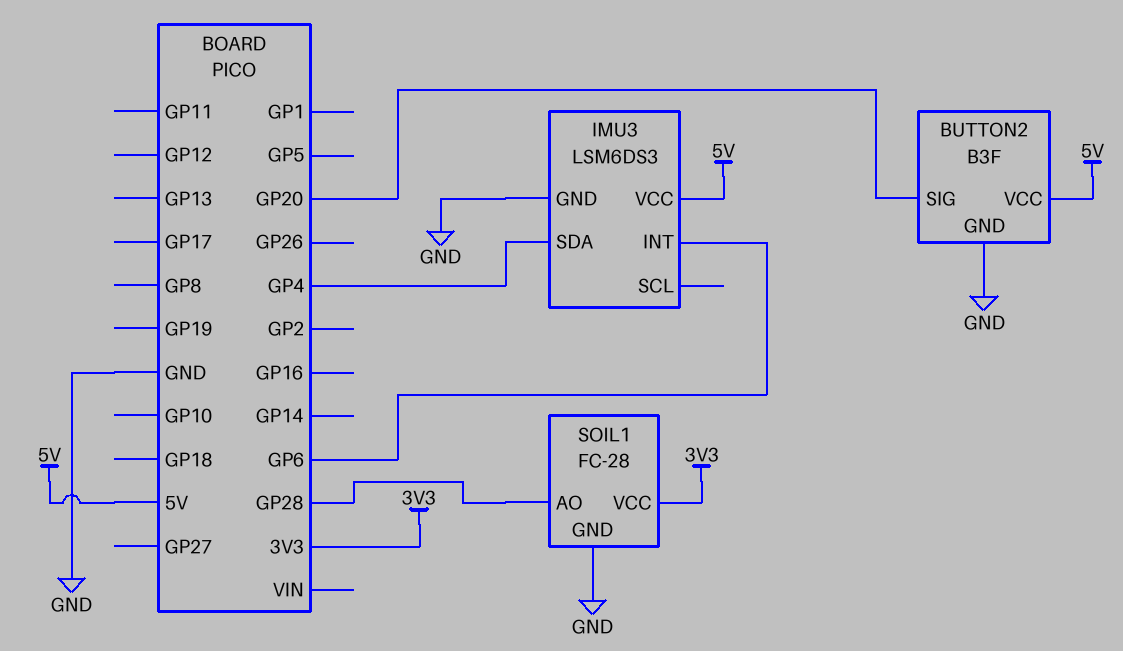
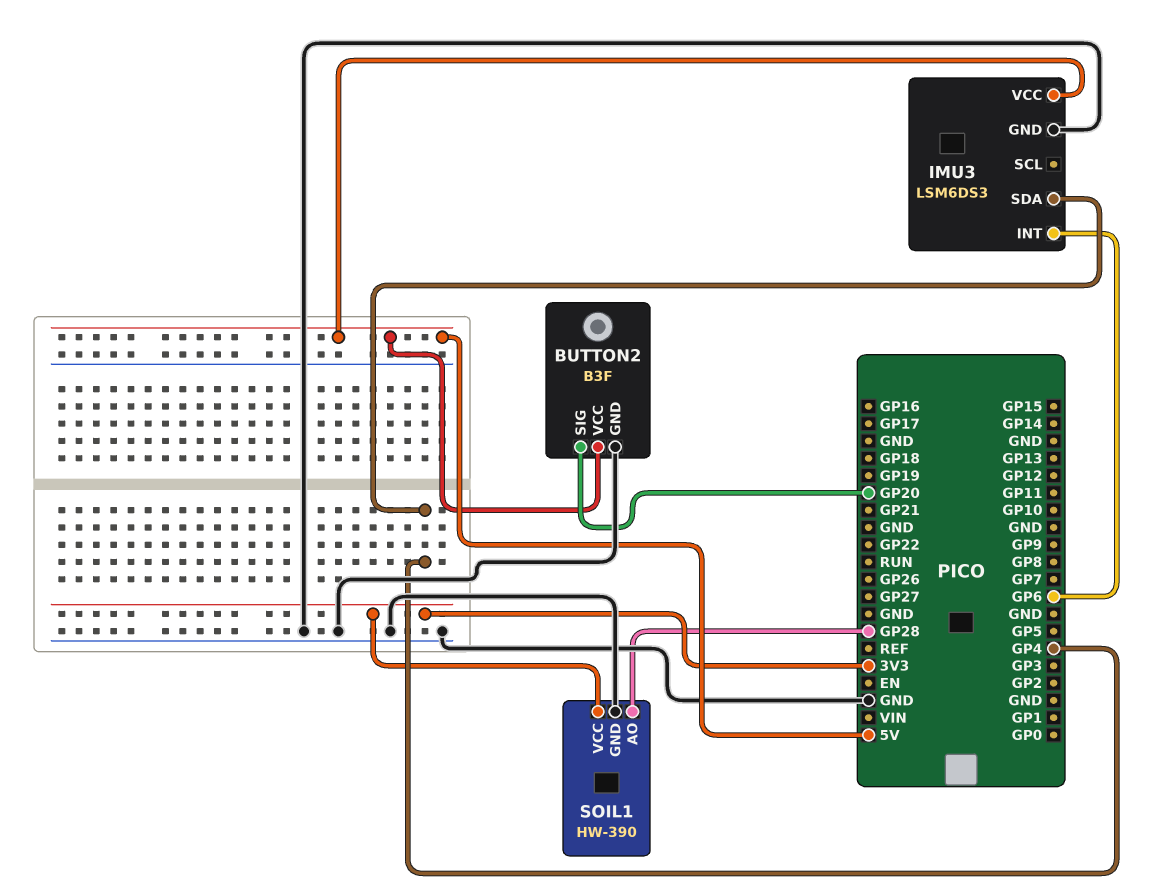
SOIL1: FC-28 -> HW-390

